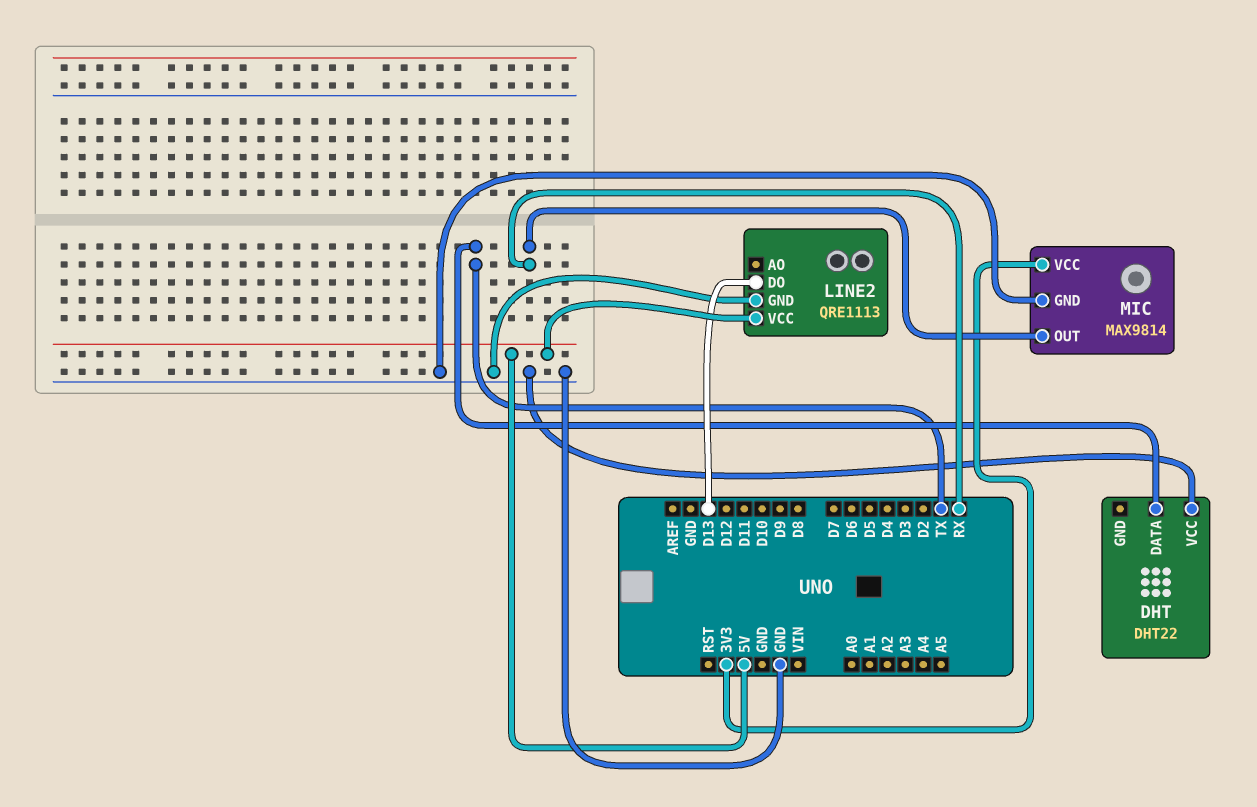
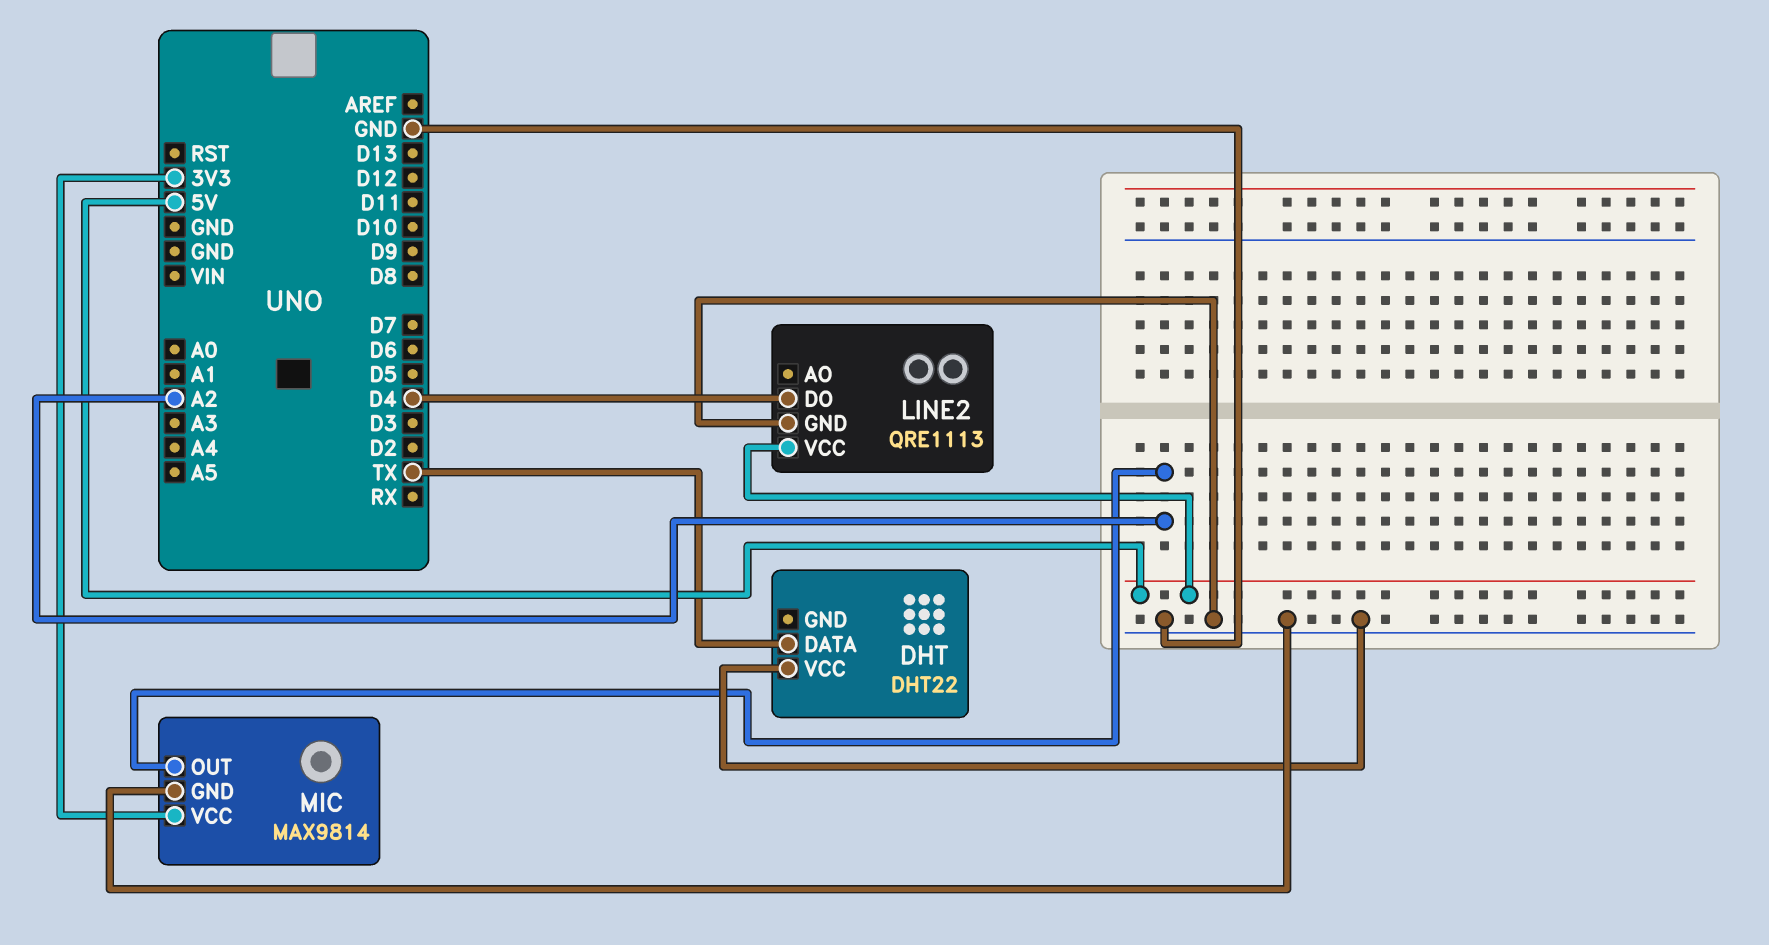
LINE2 pin DO: D13 -> D4
MIC pin OUT: RX -> A2

